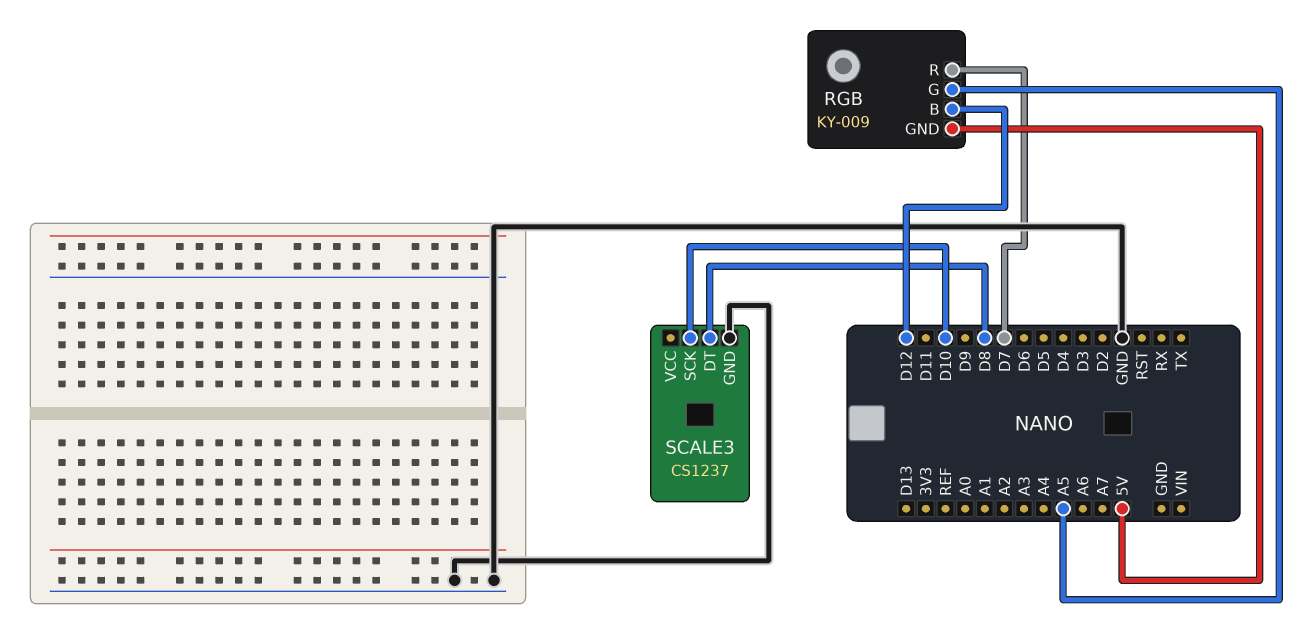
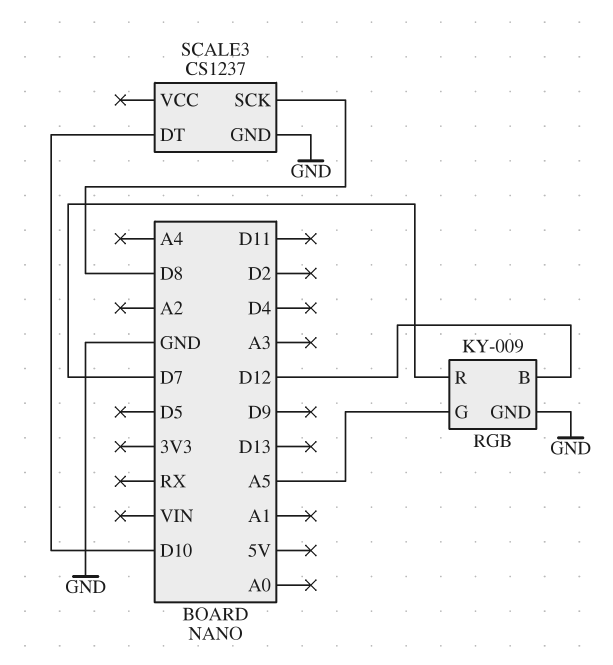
RGB pin GND: 5V -> GND
SCALE3 pin DT: D8 -> D10
SCALE3 pin SCK: D10 -> D8

